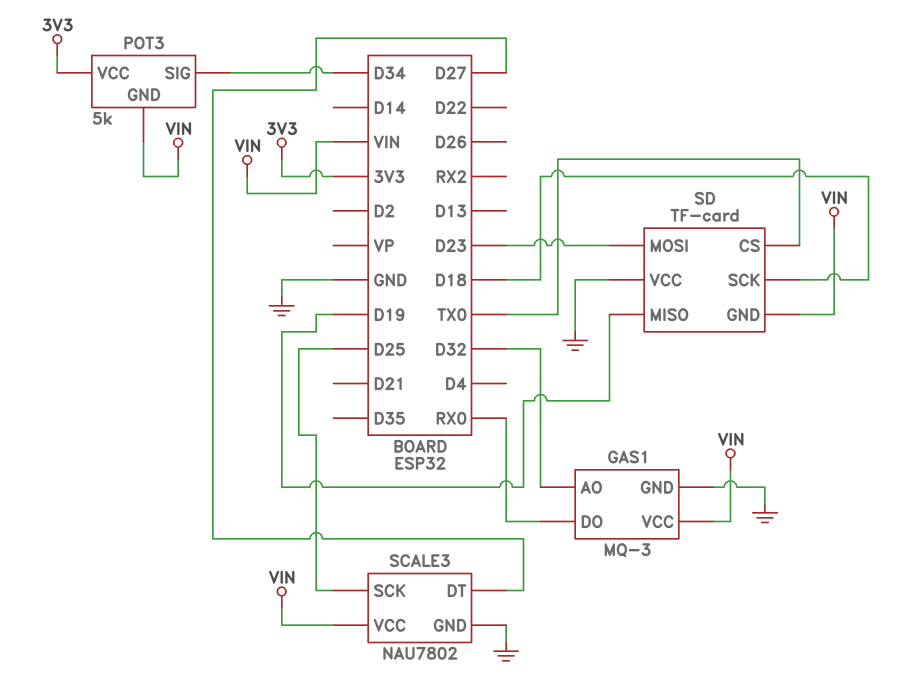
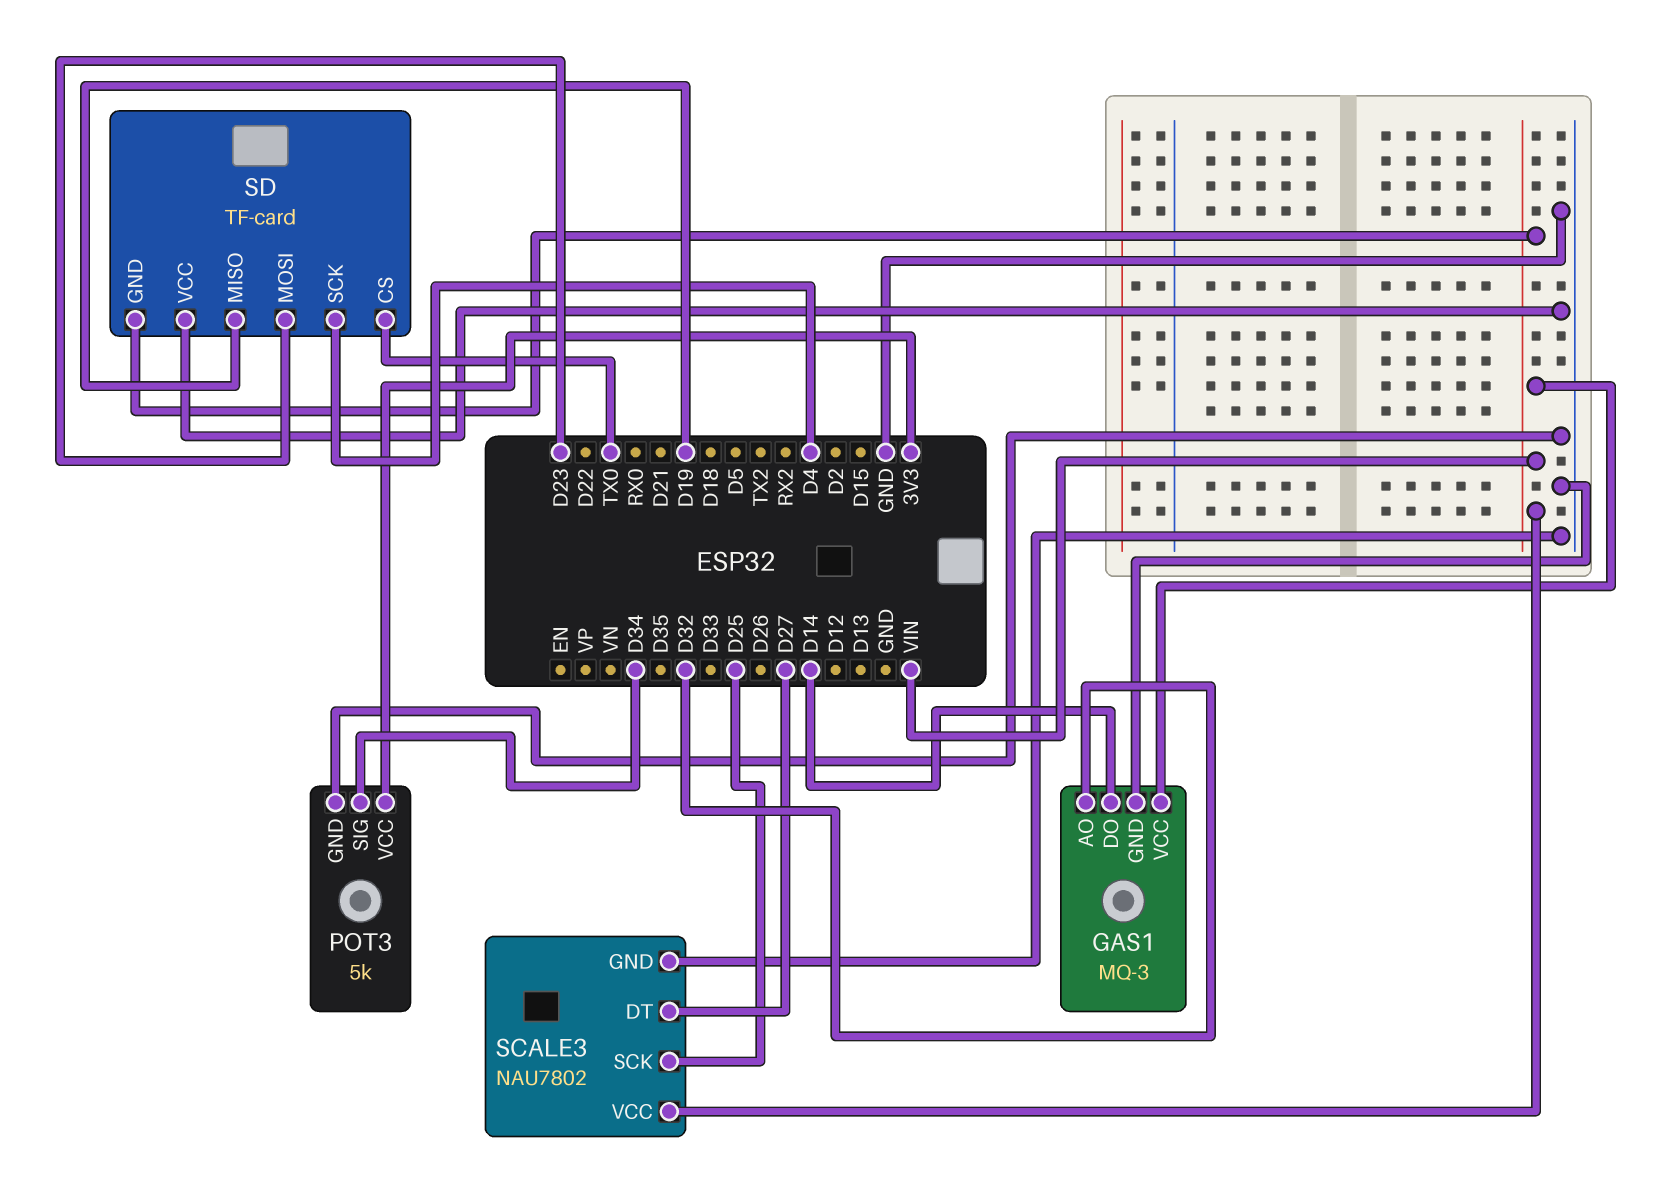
GAS1 pin DO: RX0 -> D14
POT3 pin GND: VIN -> GND
SD pin SCK: D18 -> D4

